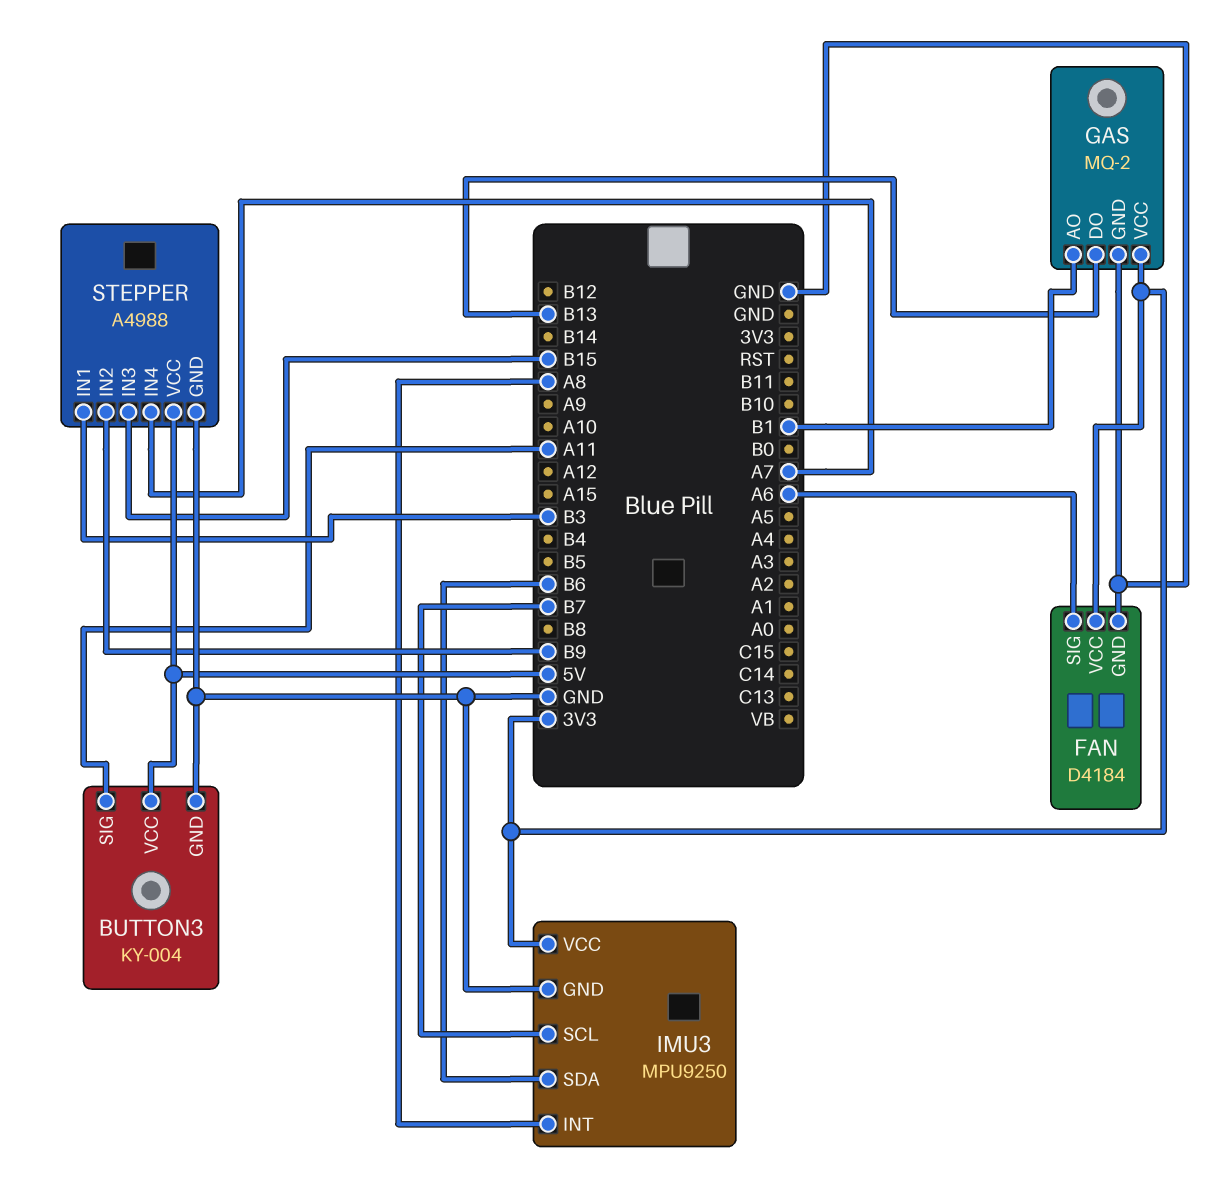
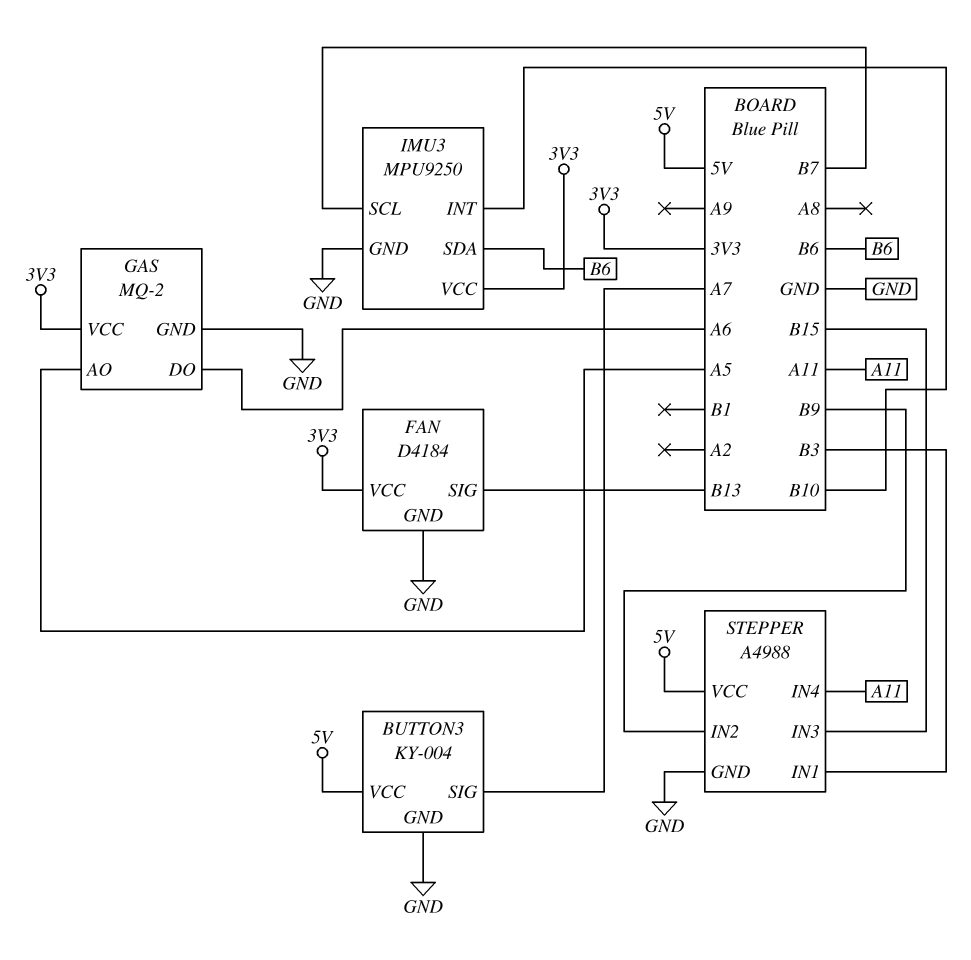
BUTTON3 pin SIG: A11 -> A7
FAN pin SIG: A6 -> B13
GAS pin AO: B1 -> A5
GAS pin DO: B13 -> A6
IMU3 pin INT: A8 -> B10
STEPPER pin IN4: A7 -> A11

